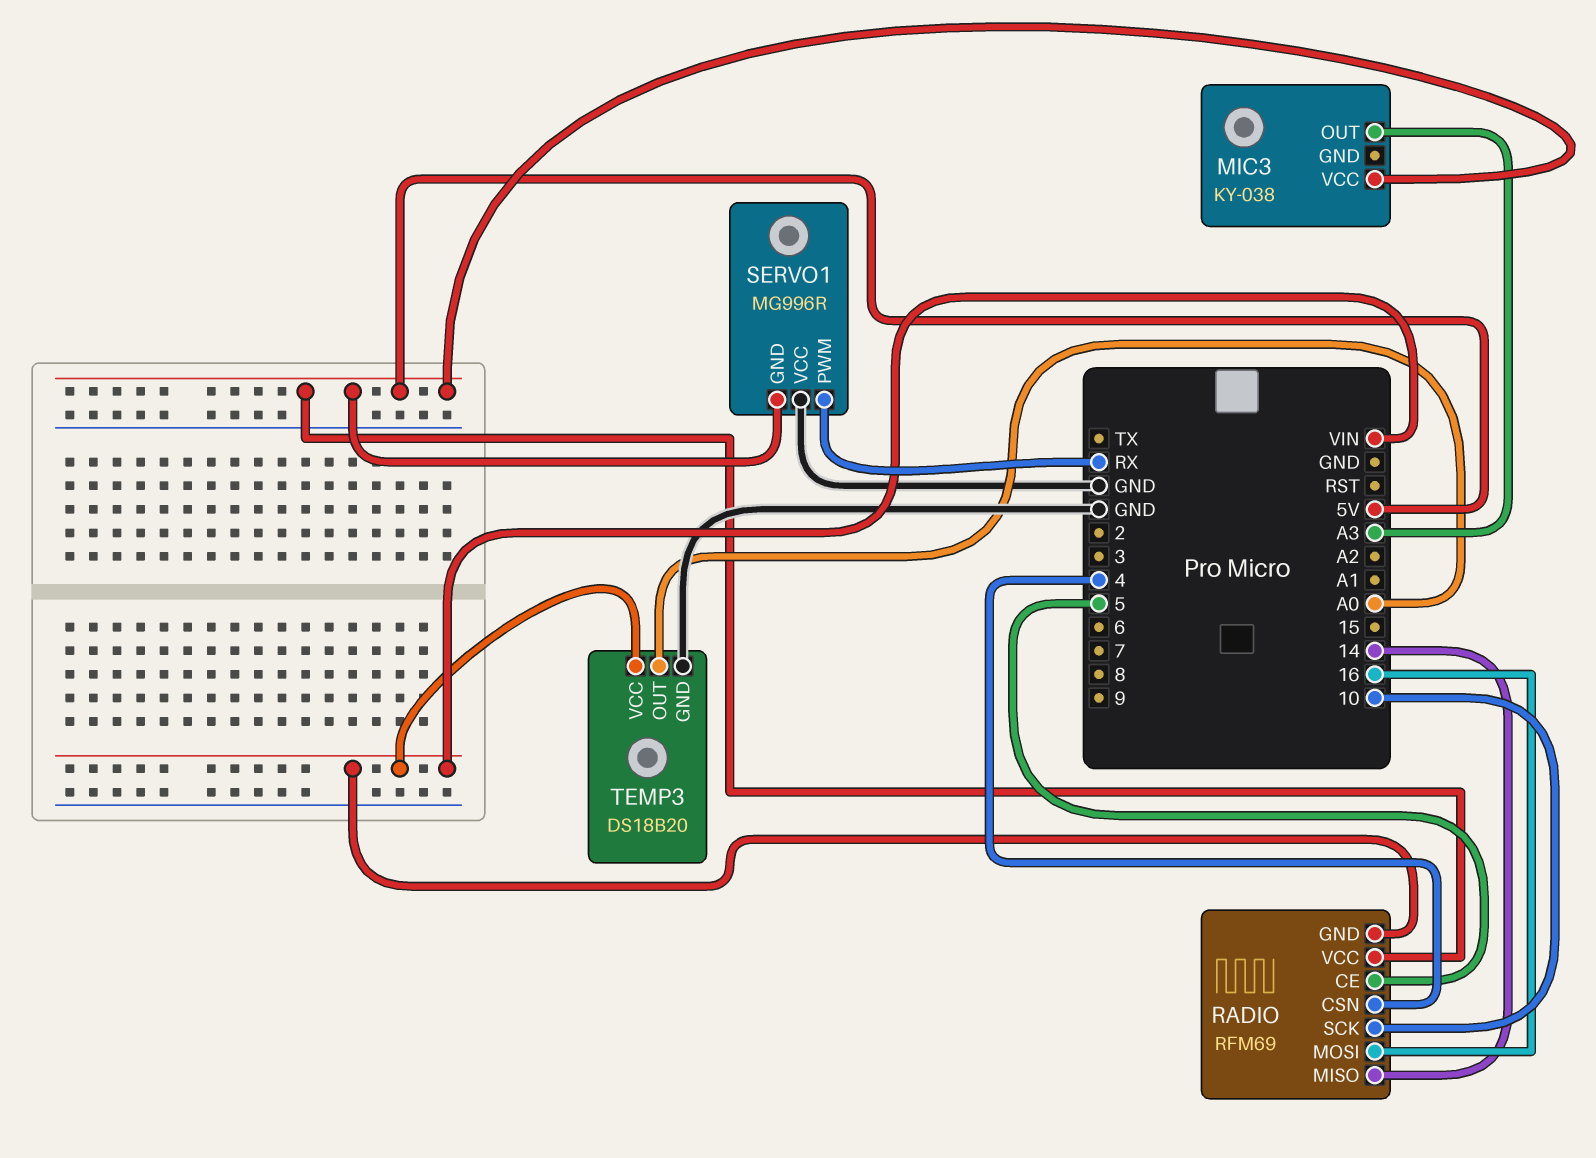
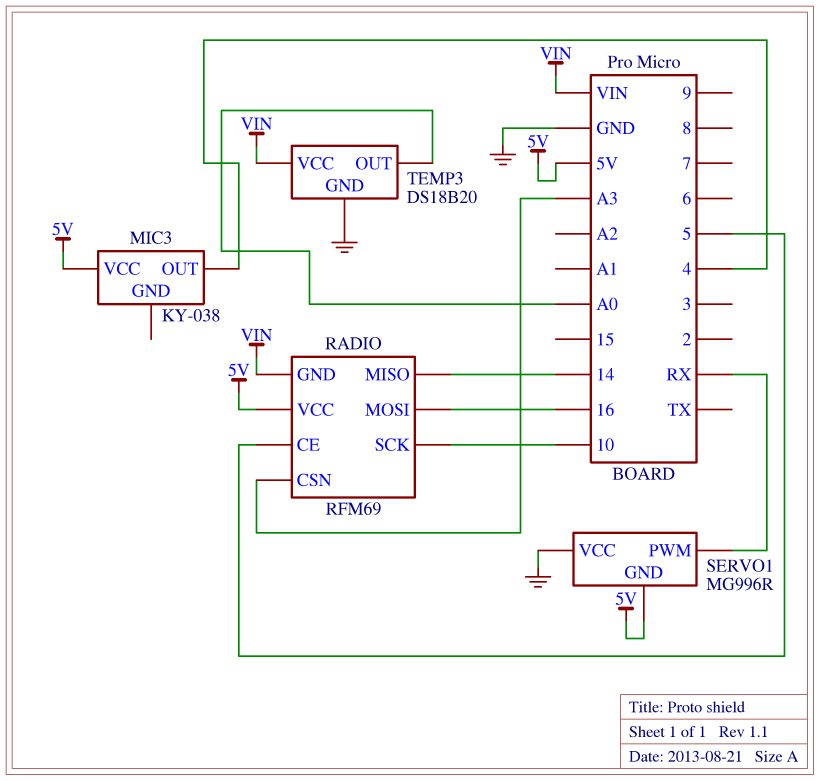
MIC3 pin OUT: A3 -> 4
RADIO pin CSN: 4 -> A3

